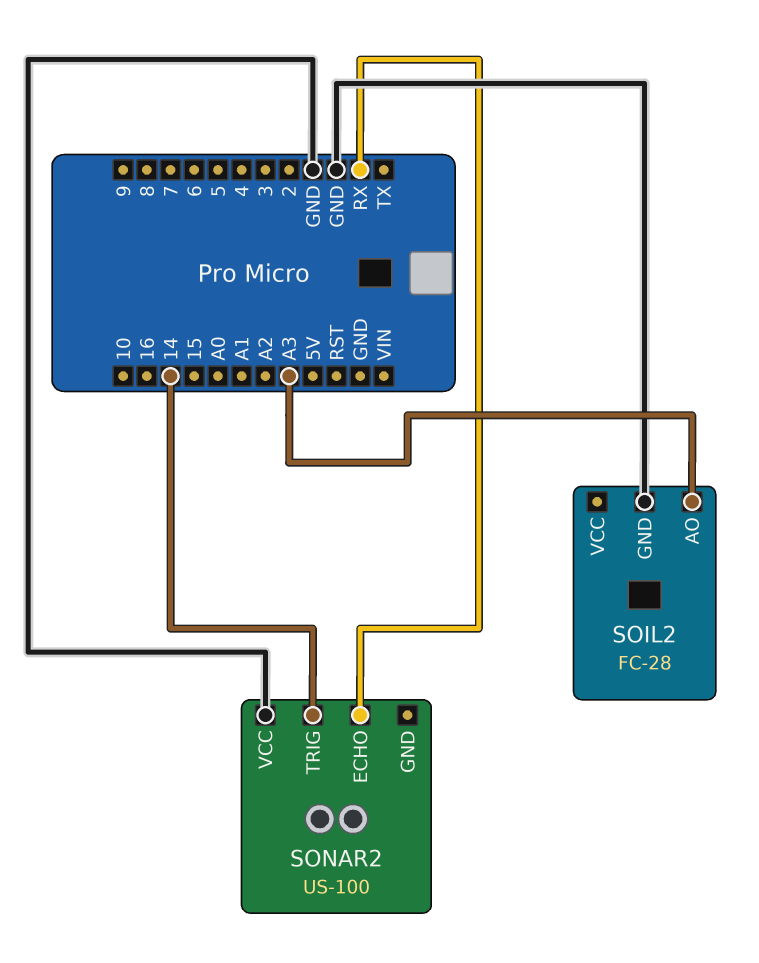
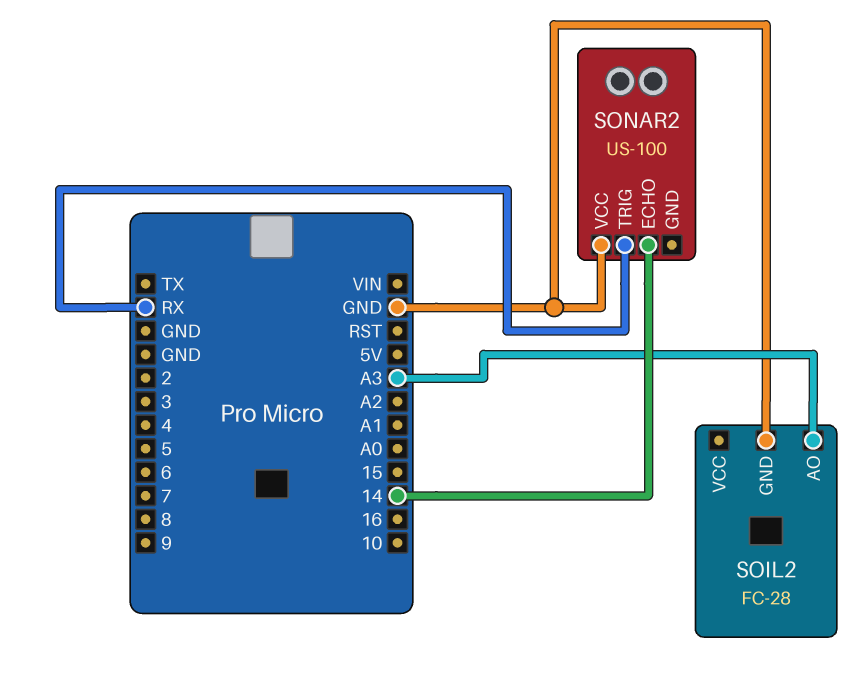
SONAR2 pin ECHO: RX -> 14
SONAR2 pin TRIG: 14 -> RX

